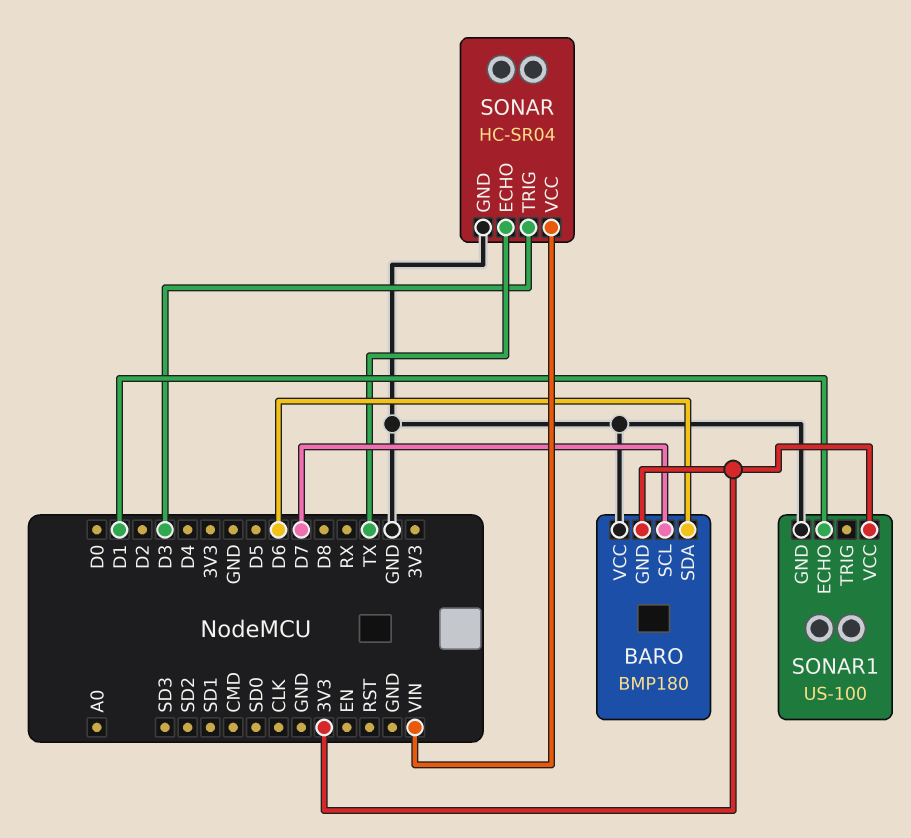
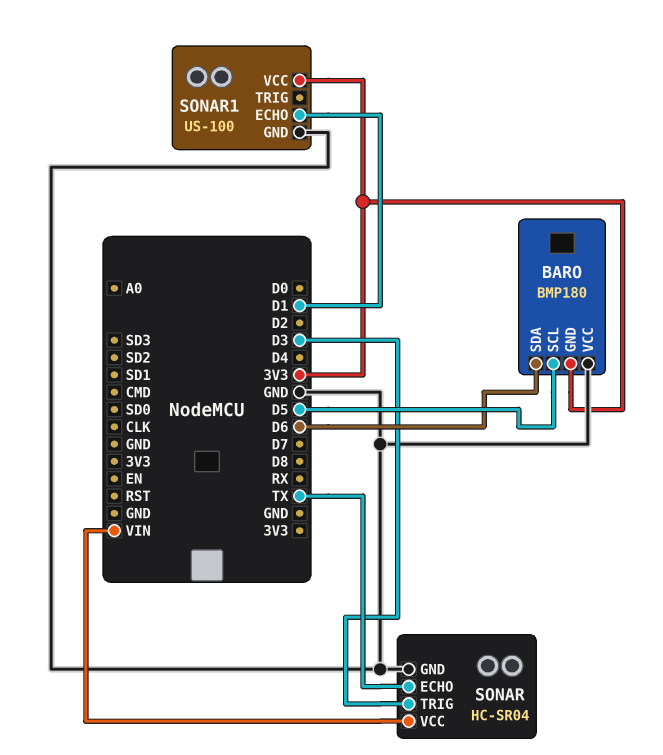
BARO pin SCL: D7 -> D5

